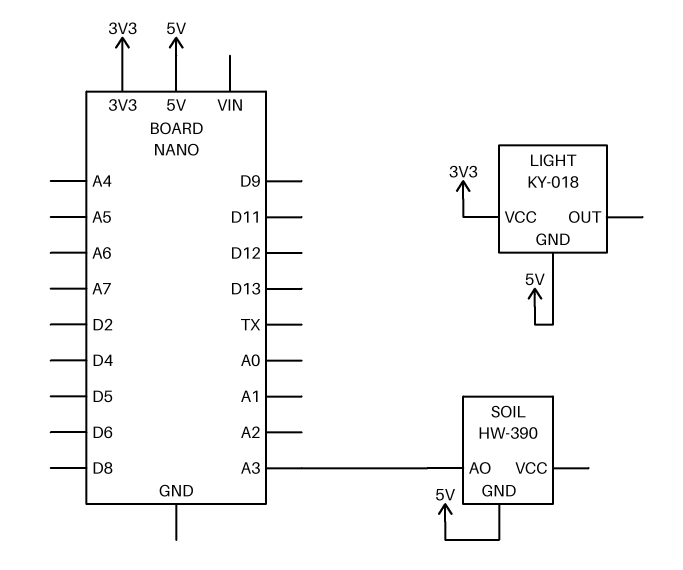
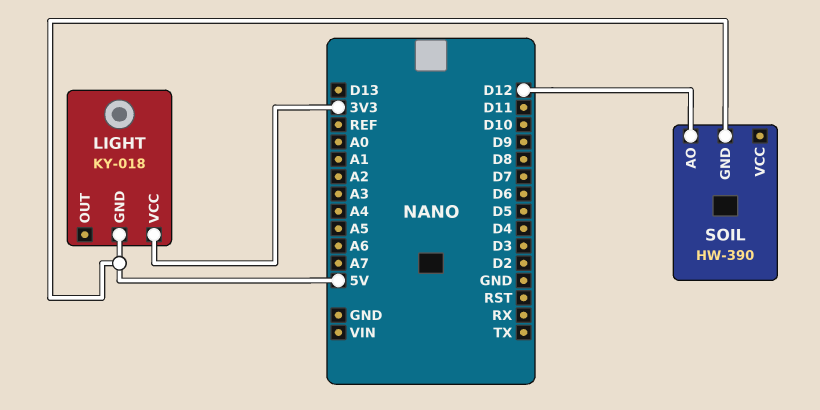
SOIL pin AO: A3 -> D12

